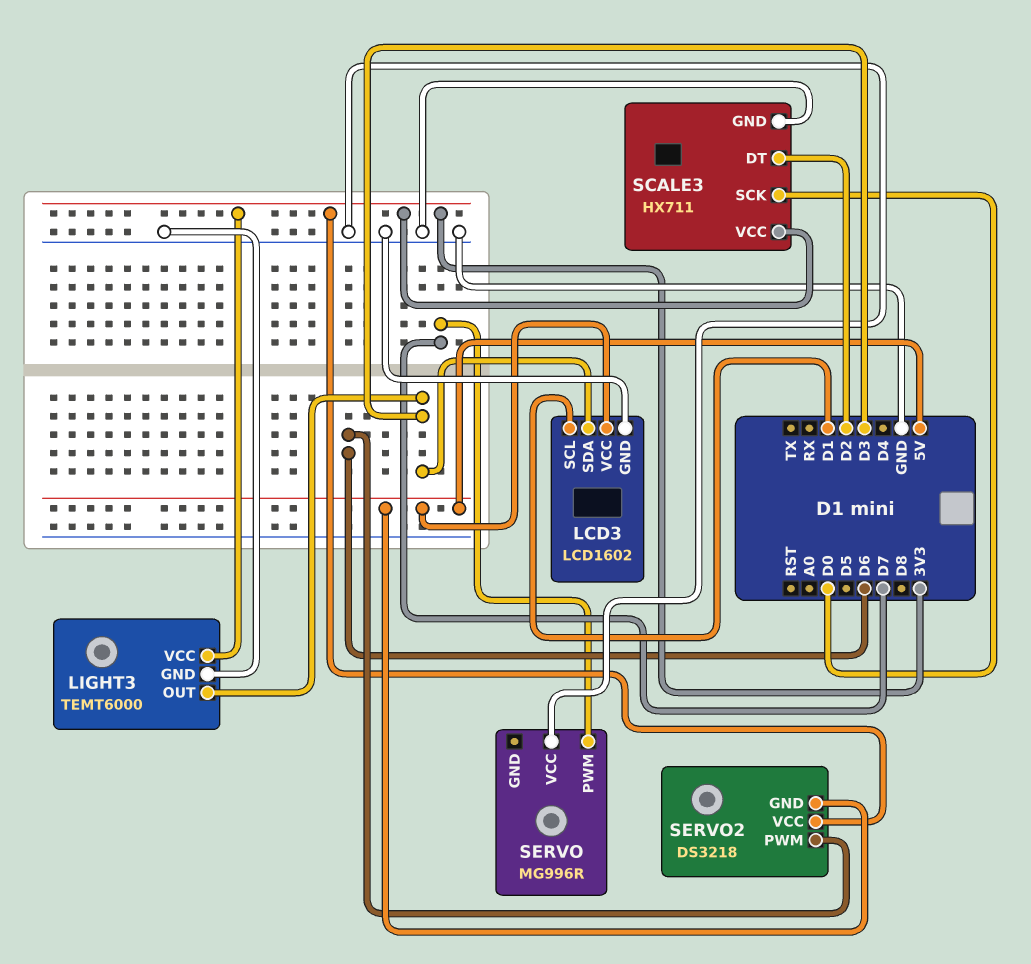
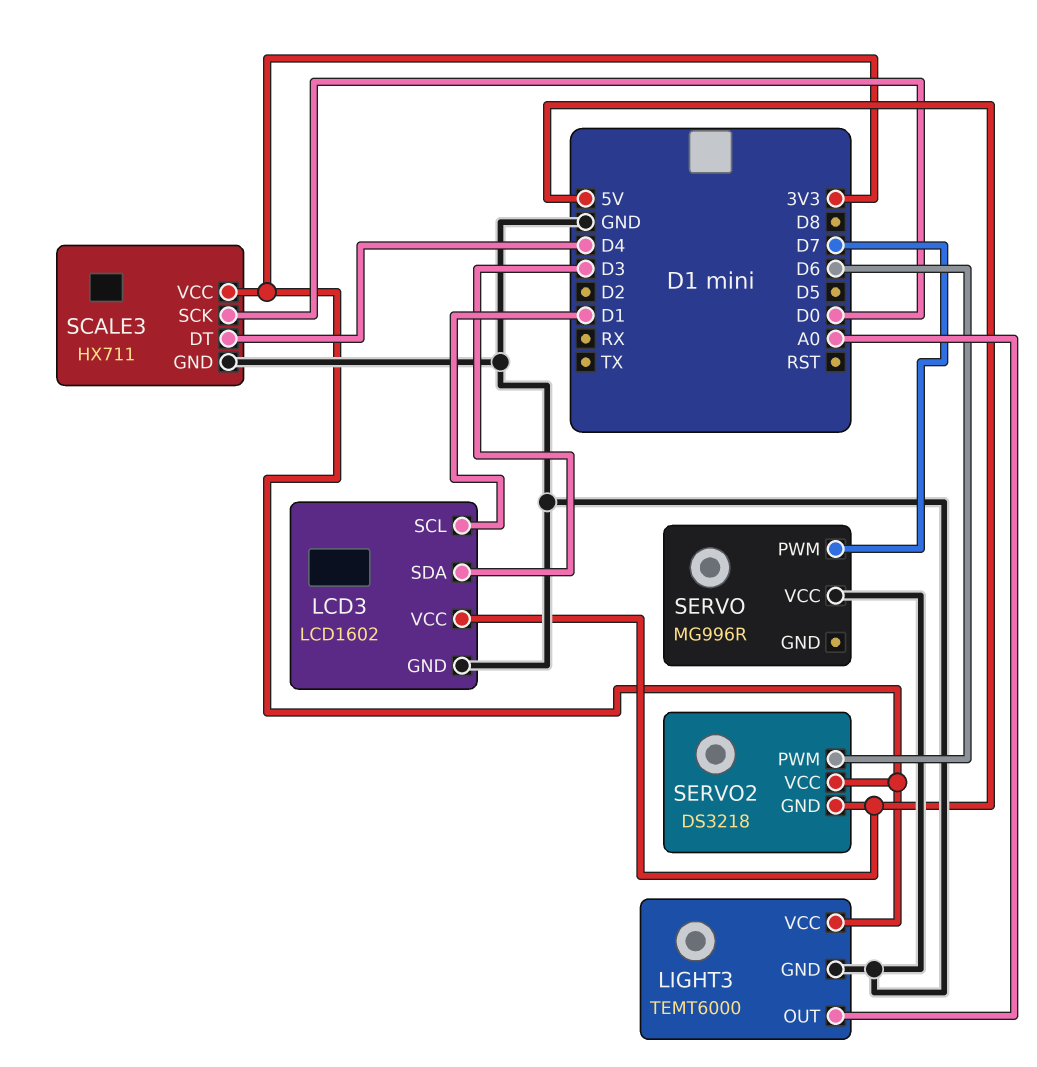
LIGHT3 pin OUT: D3 -> A0
SCALE3 pin DT: D2 -> D4

